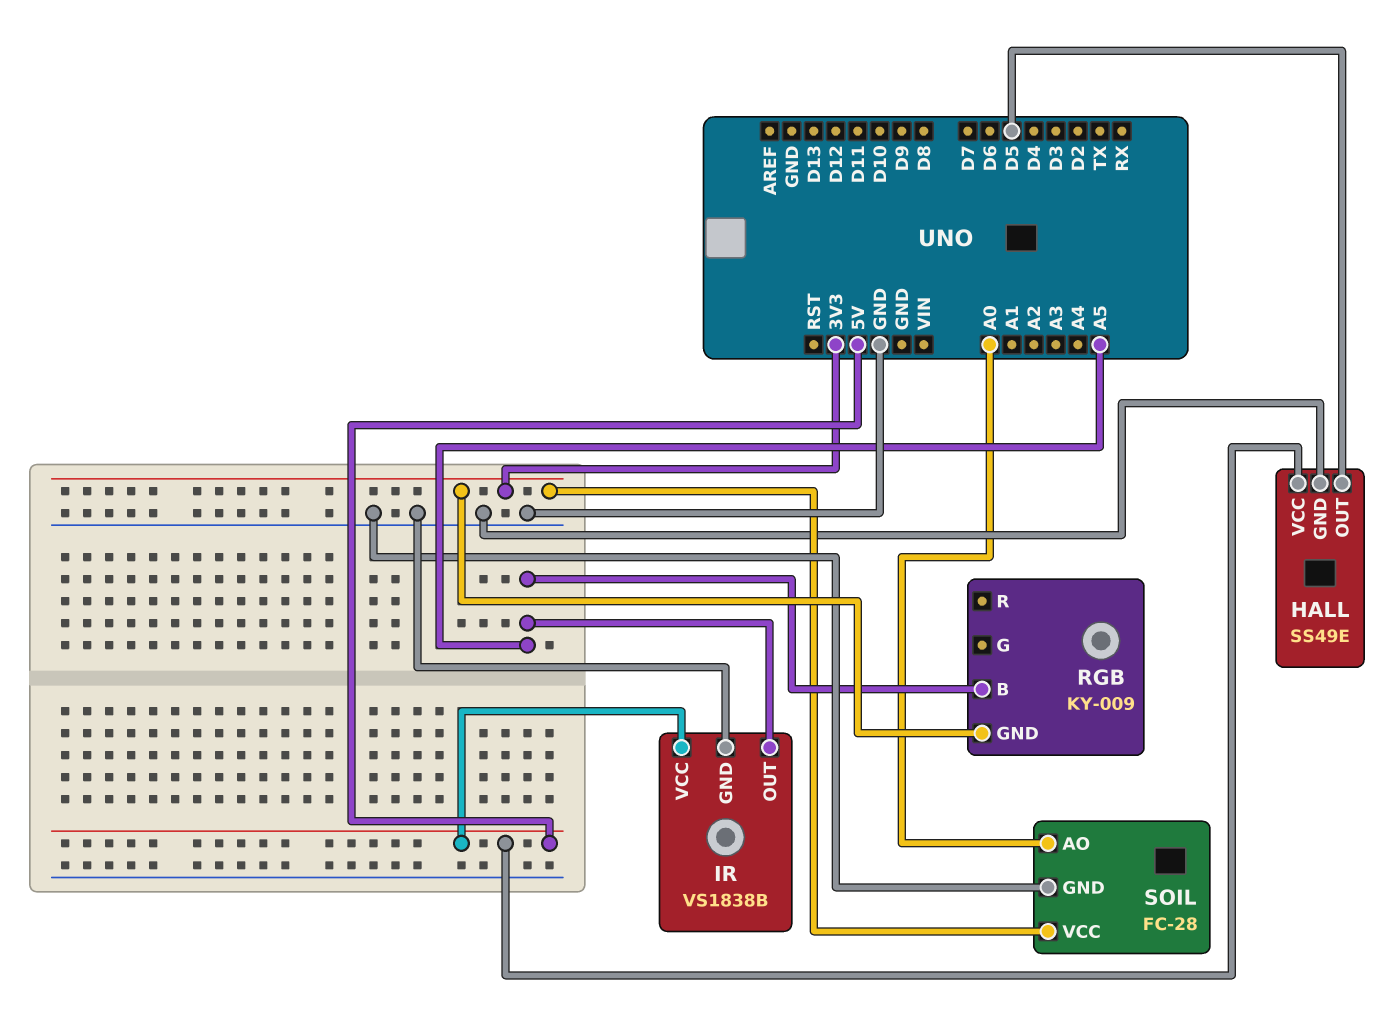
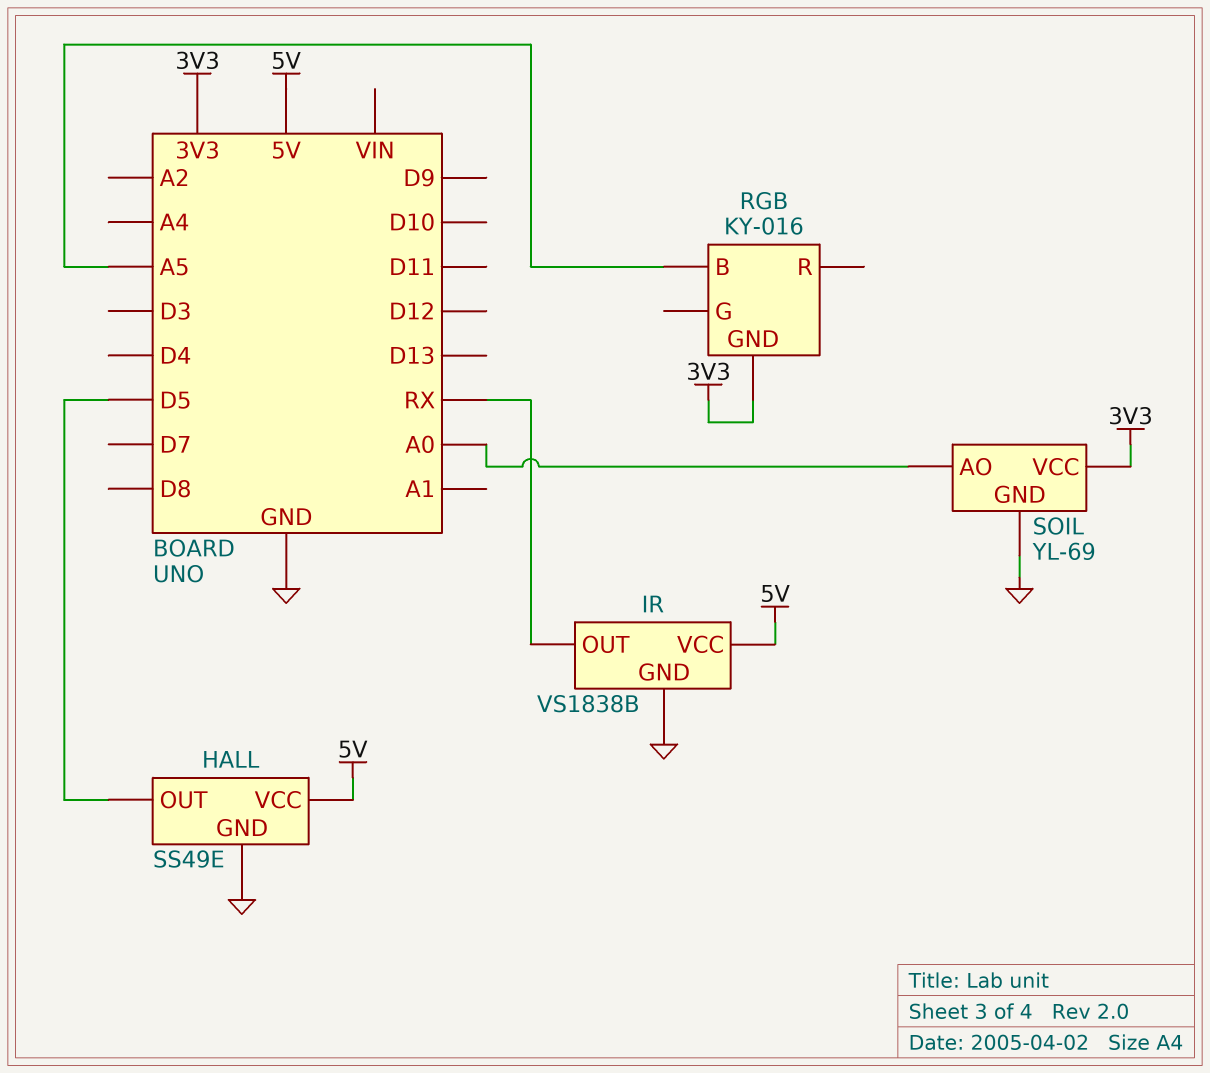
IR pin OUT: A5 -> RX
RGB: KY-009 -> KY-016
SOIL: FC-28 -> YL-69

